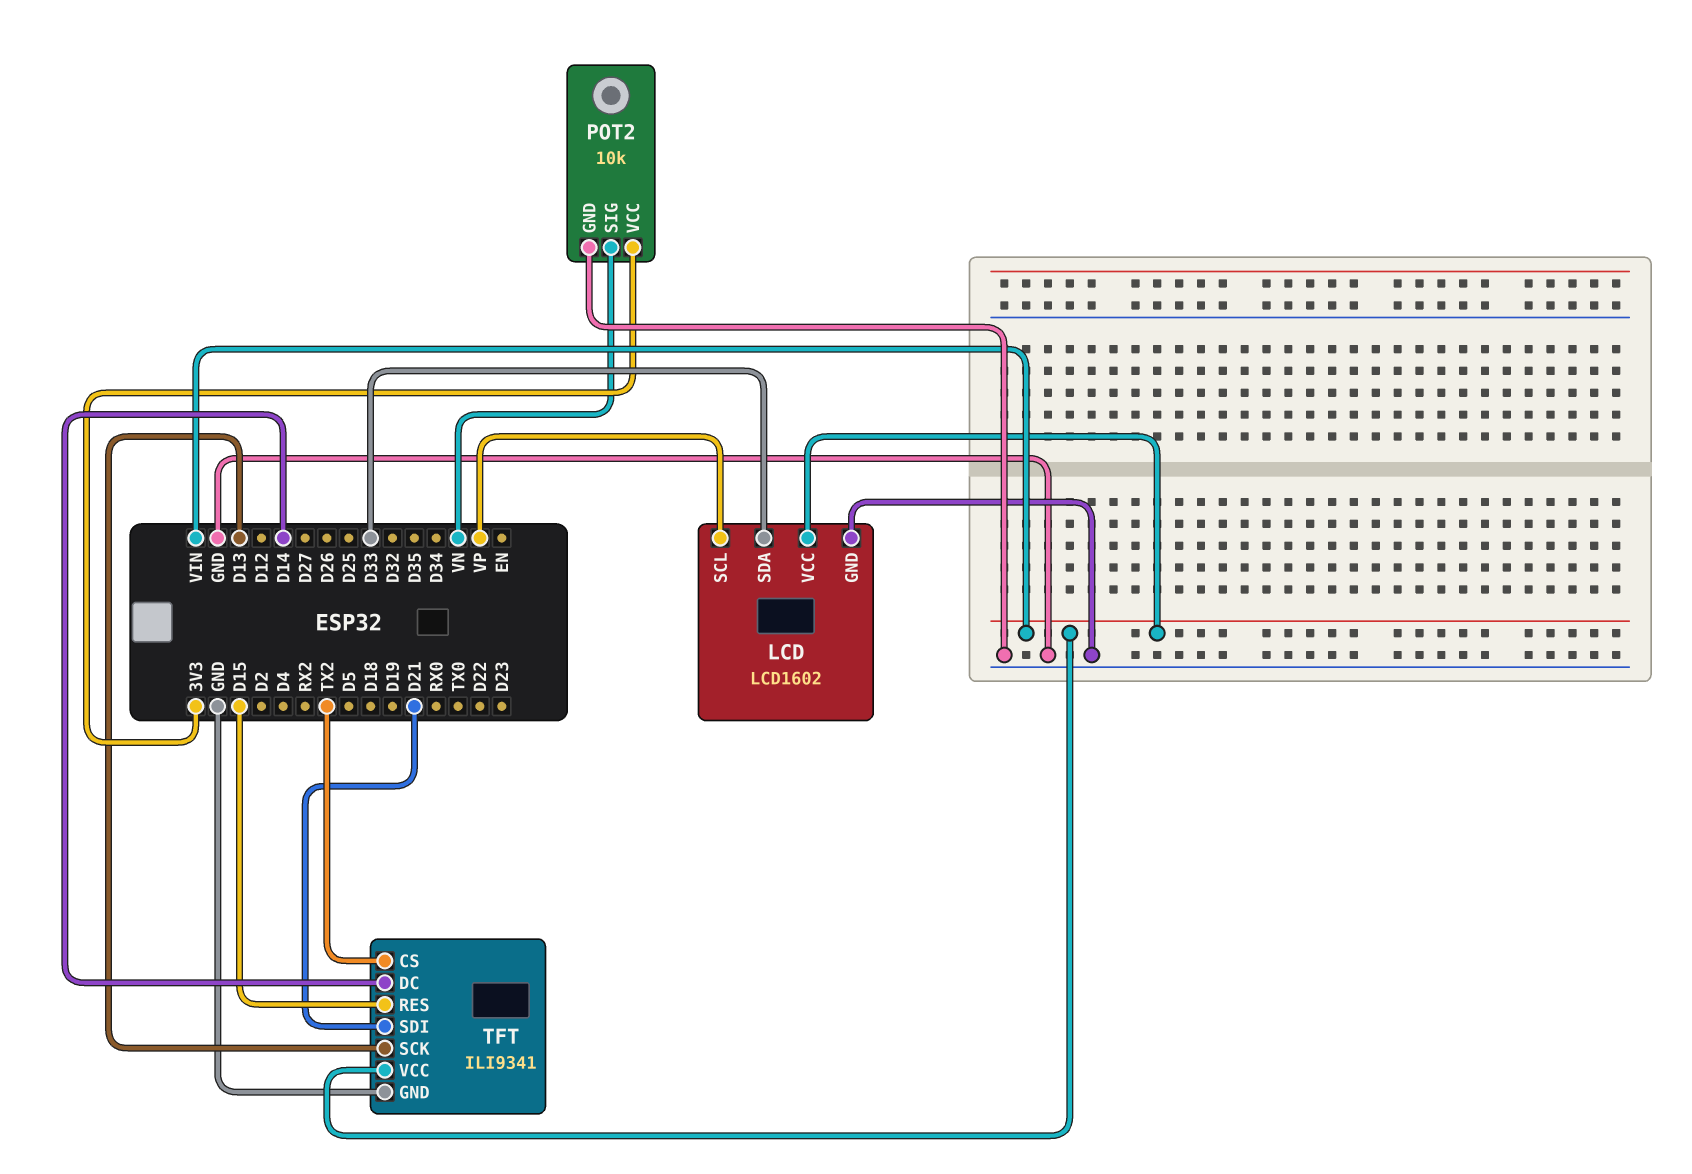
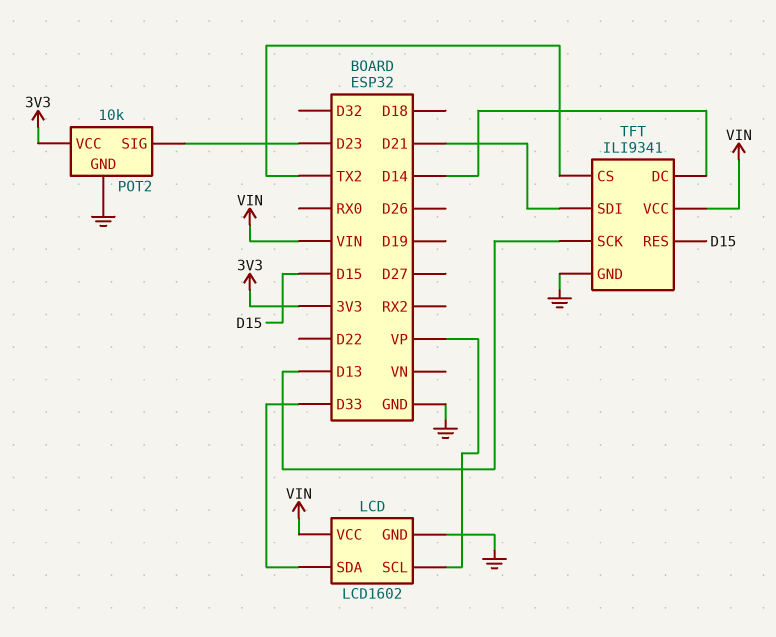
POT2 pin SIG: VN -> D23

